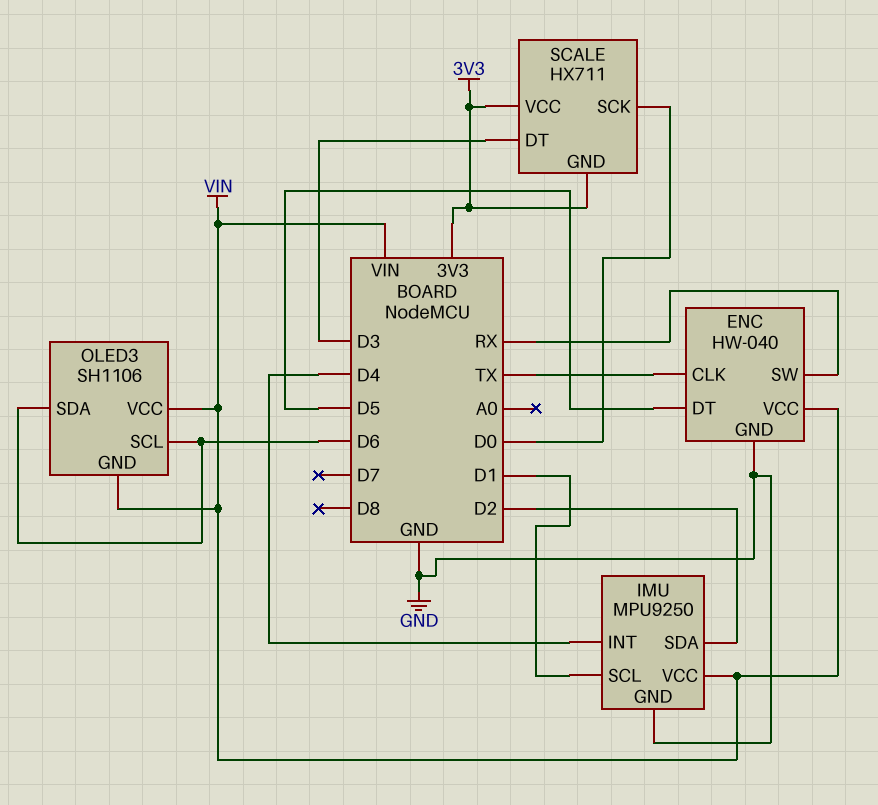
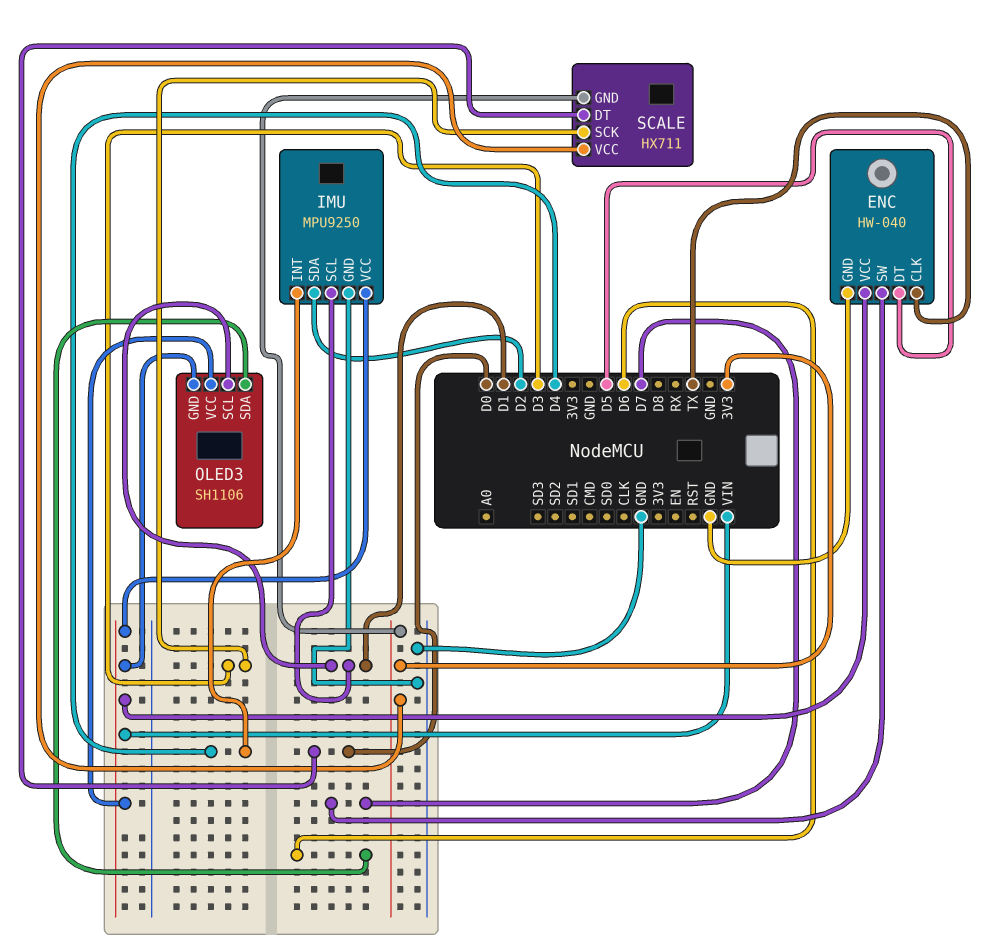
ENC pin SW: RX -> D7
OLED3 pin SCL: D6 -> D1
SCALE pin DT: D3 -> D0
SCALE pin SCK: D0 -> D3

